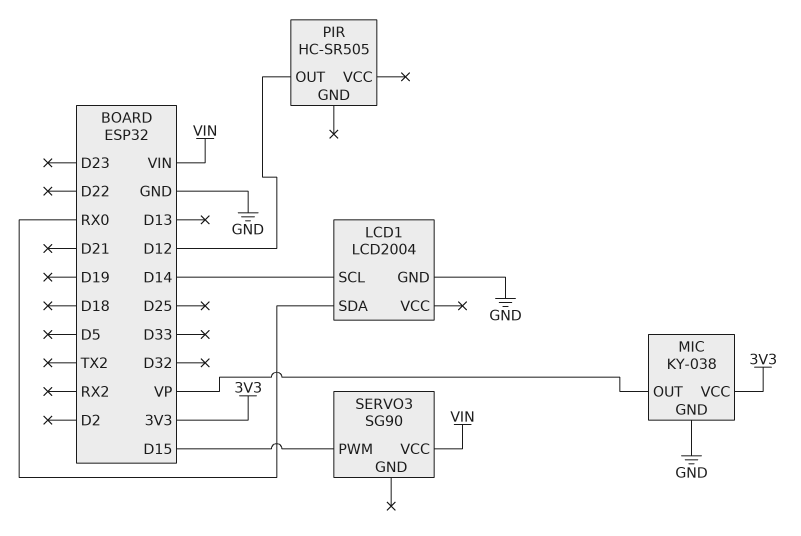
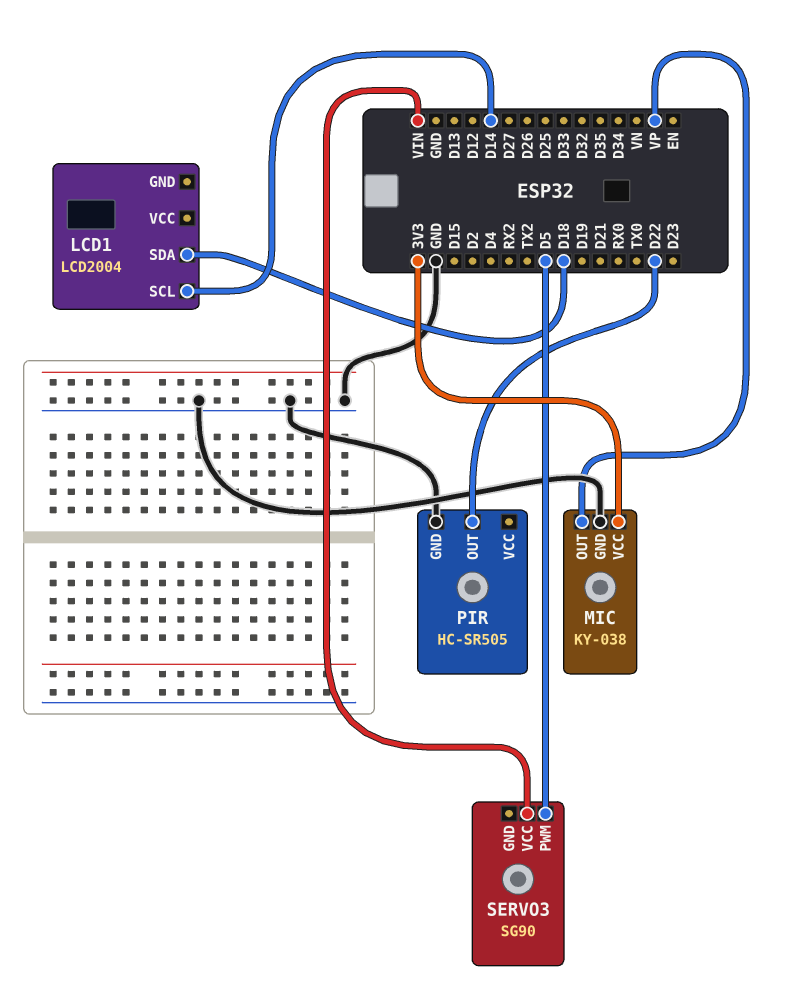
LCD1 pin GND: GND -> none
LCD1 pin SDA: RX0 -> D18
PIR pin GND: none -> GND
PIR pin OUT: D12 -> D22
SERVO3 pin PWM: D15 -> D5

